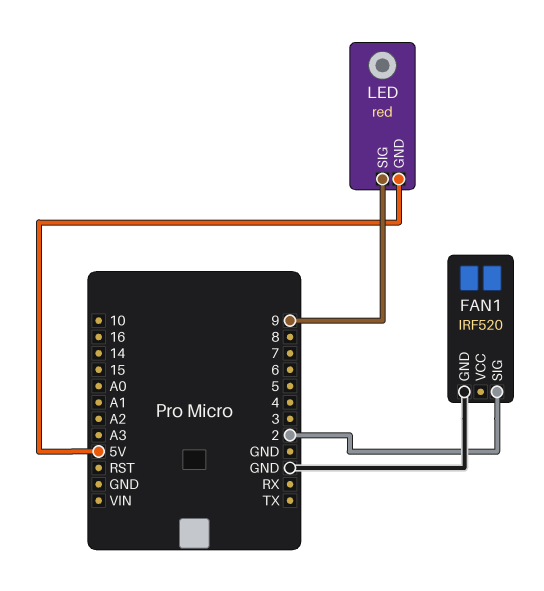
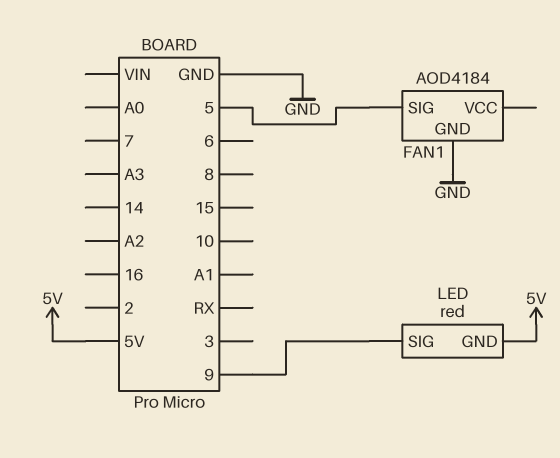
FAN1: IRF520 -> AOD4184
FAN1 pin SIG: 2 -> 5

